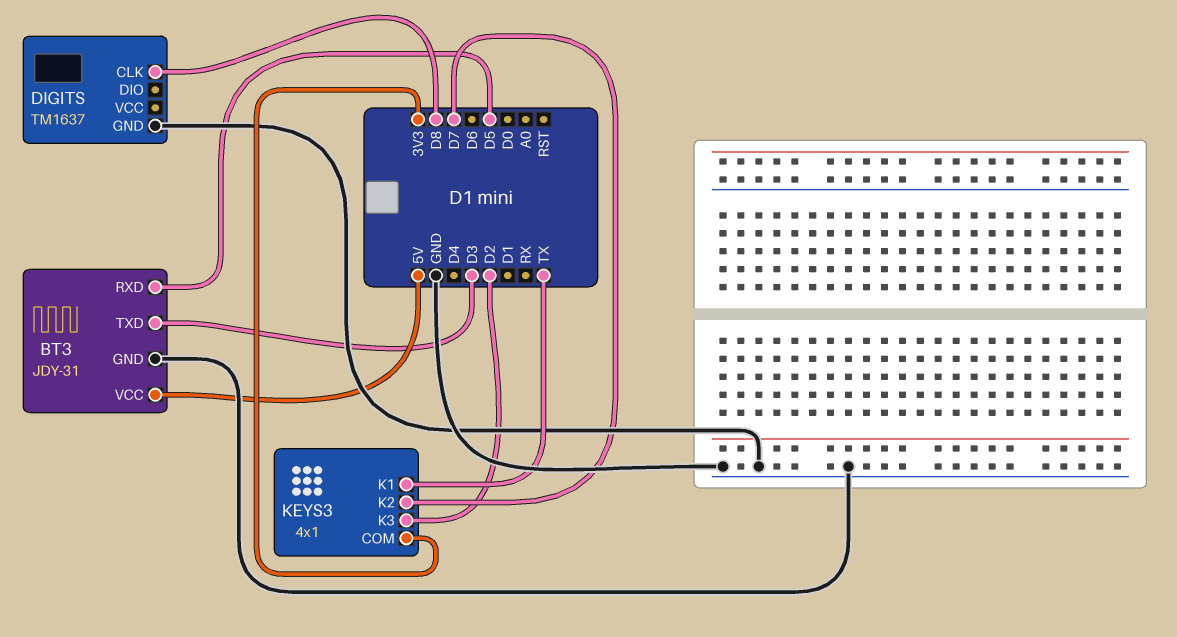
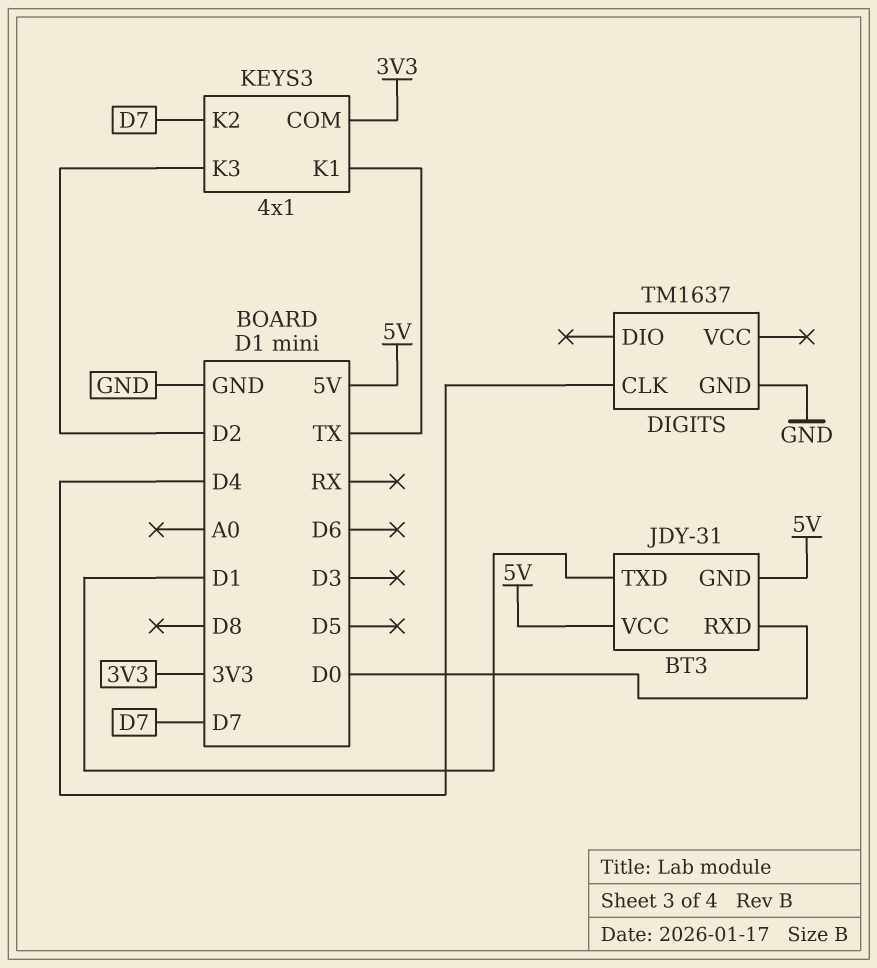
BT3 pin GND: GND -> 5V
BT3 pin RXD: D5 -> D0
BT3 pin TXD: D3 -> D1
DIGITS pin CLK: D8 -> D4

